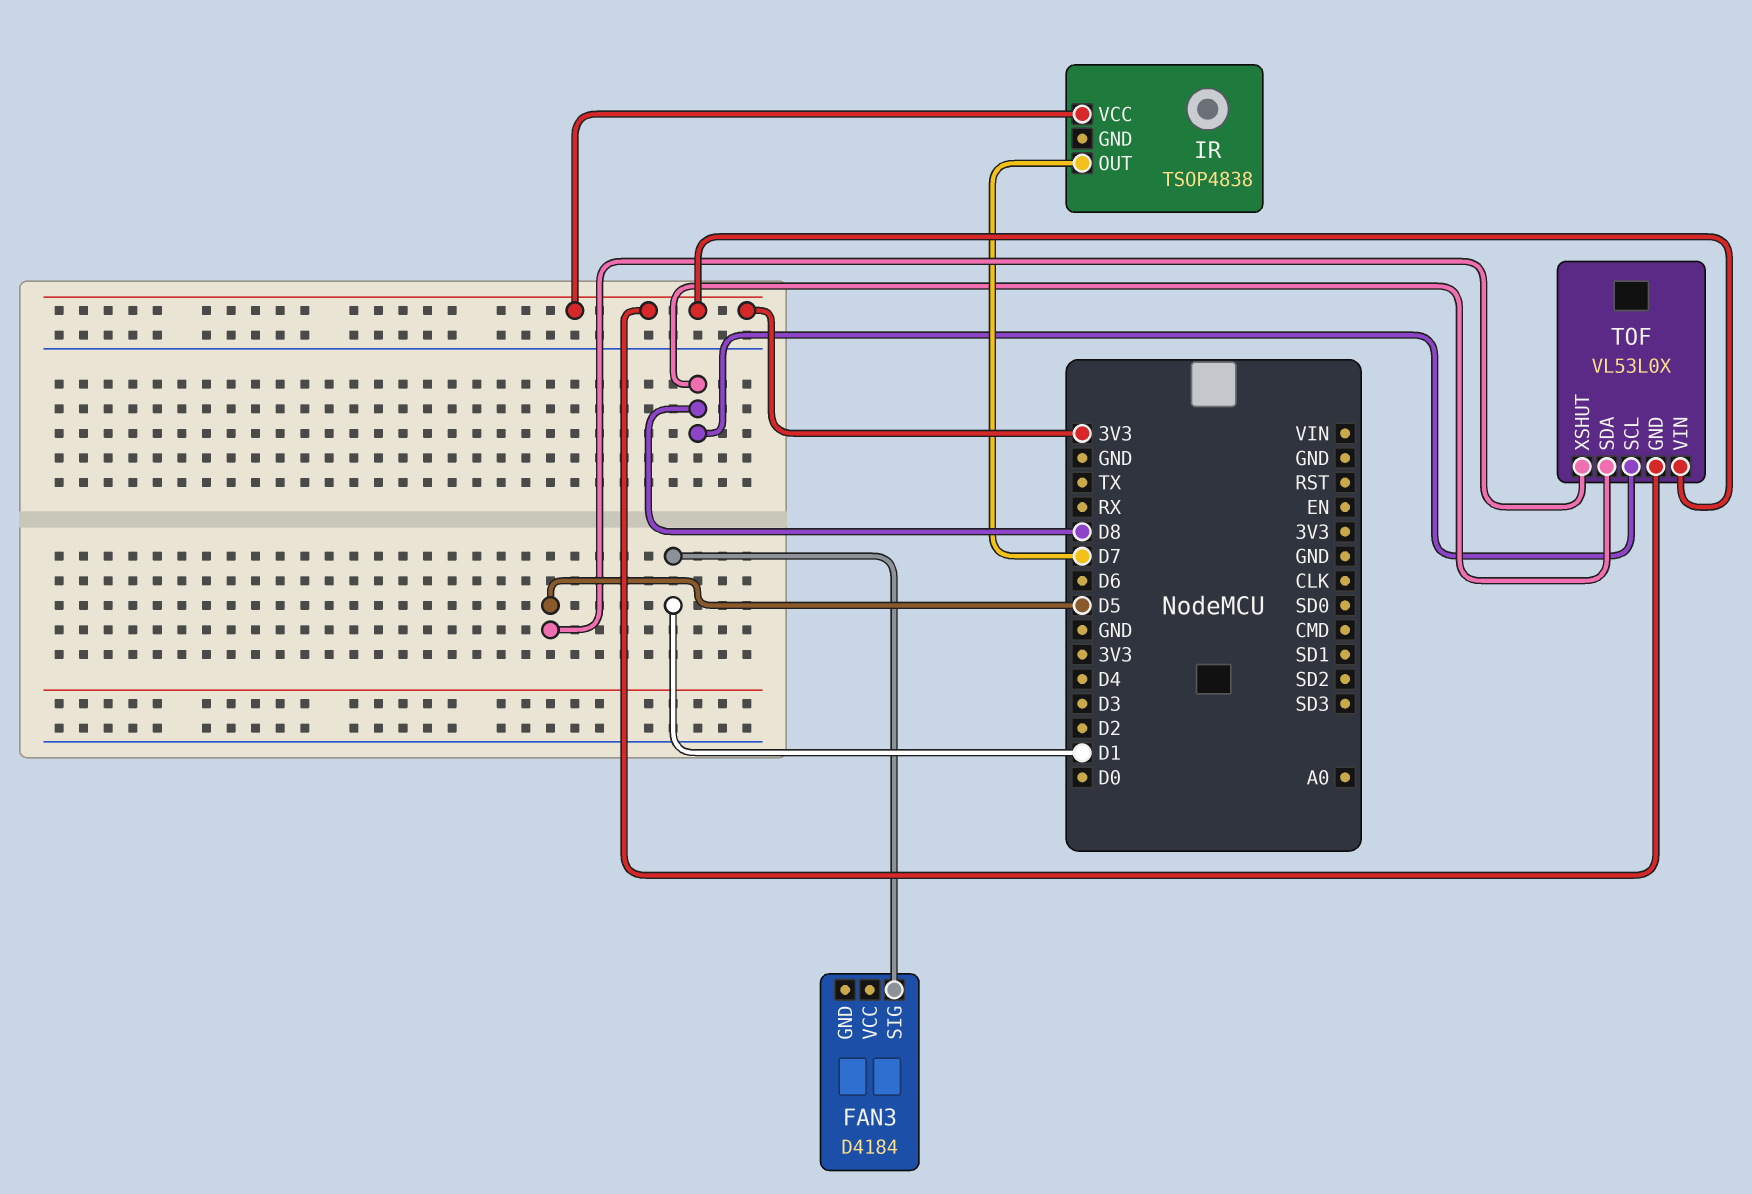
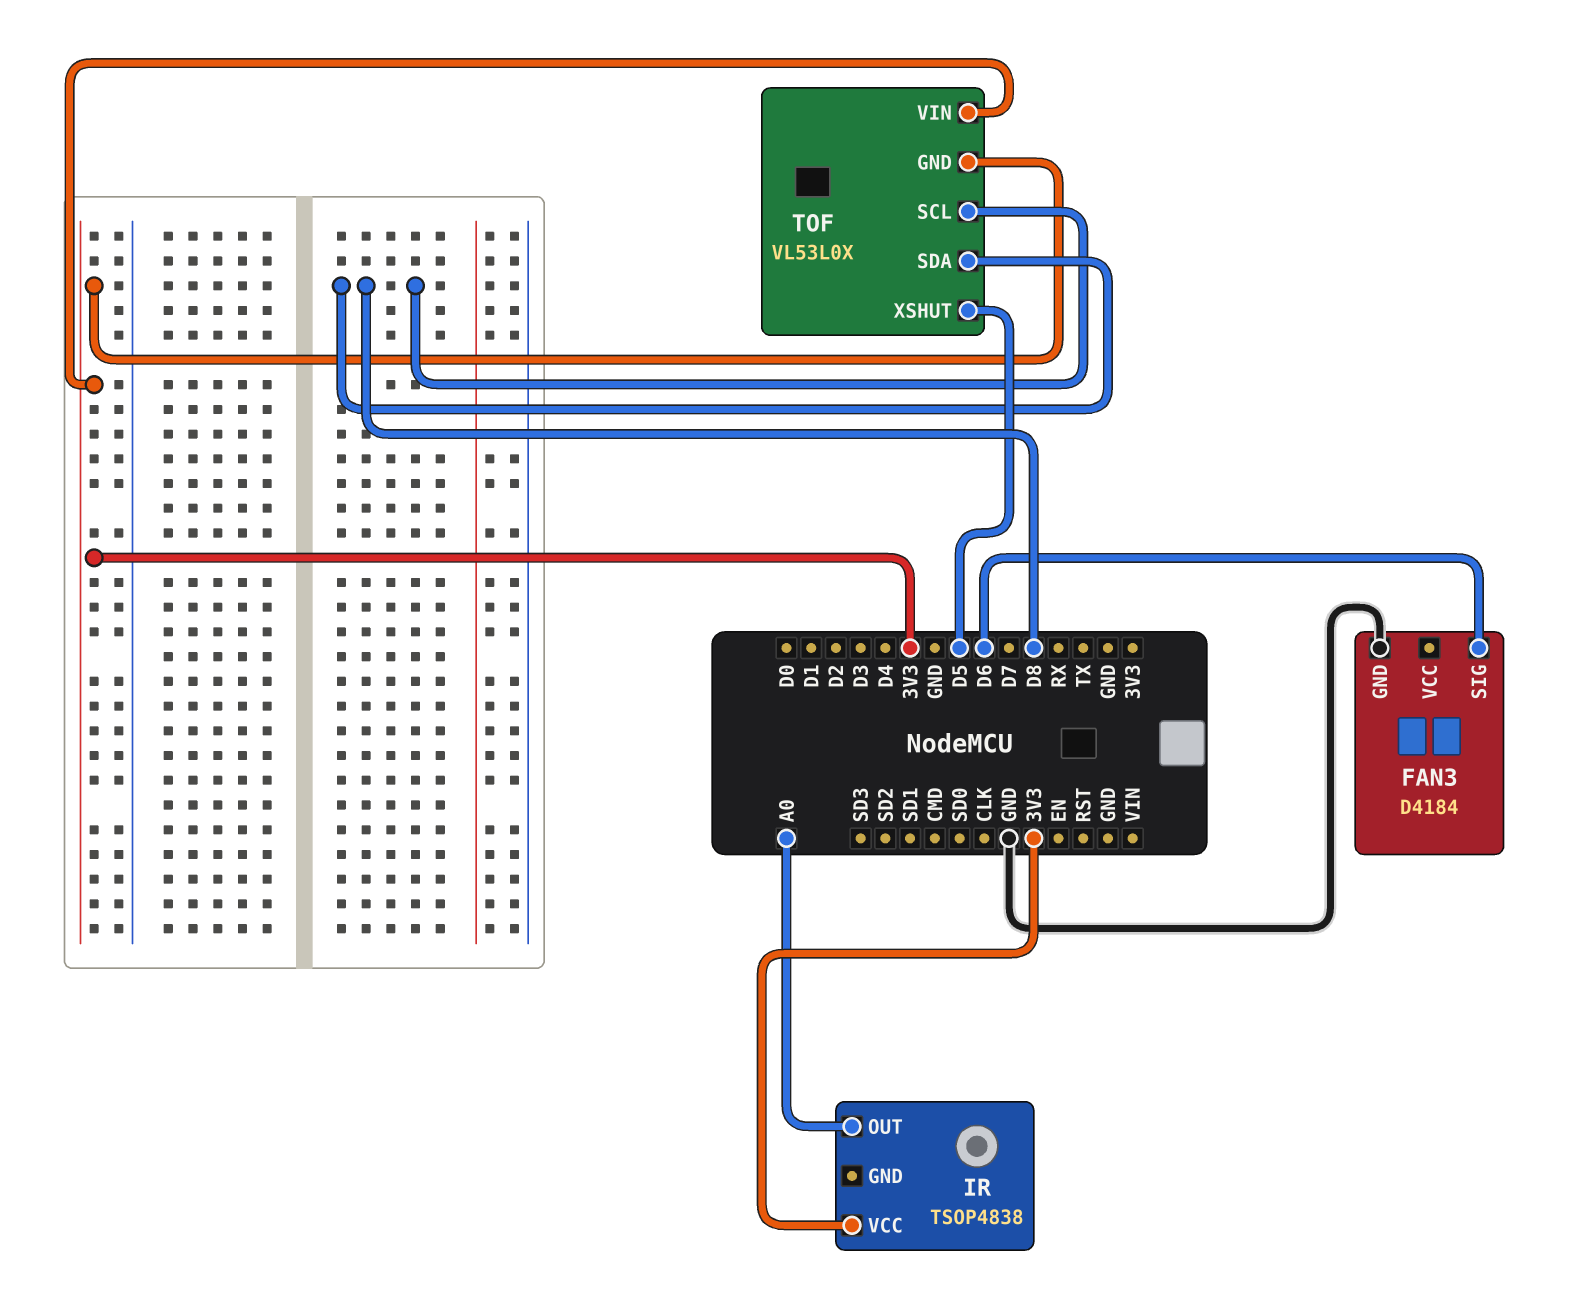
FAN3 pin GND: none -> GND
FAN3 pin SIG: D1 -> D6
IR pin OUT: D7 -> A0

